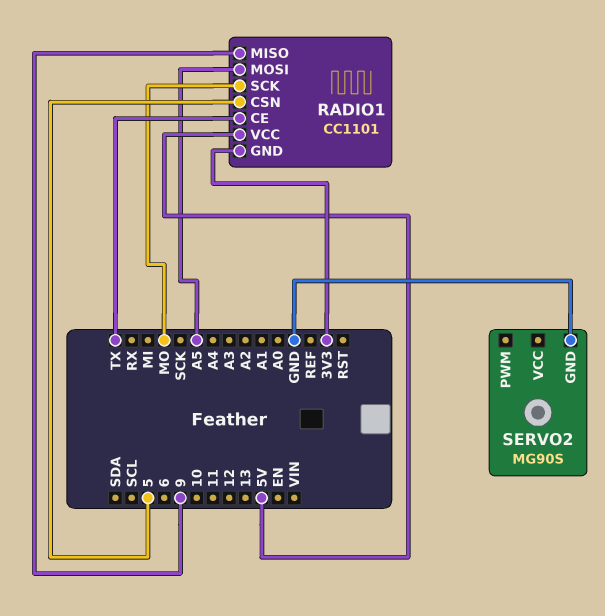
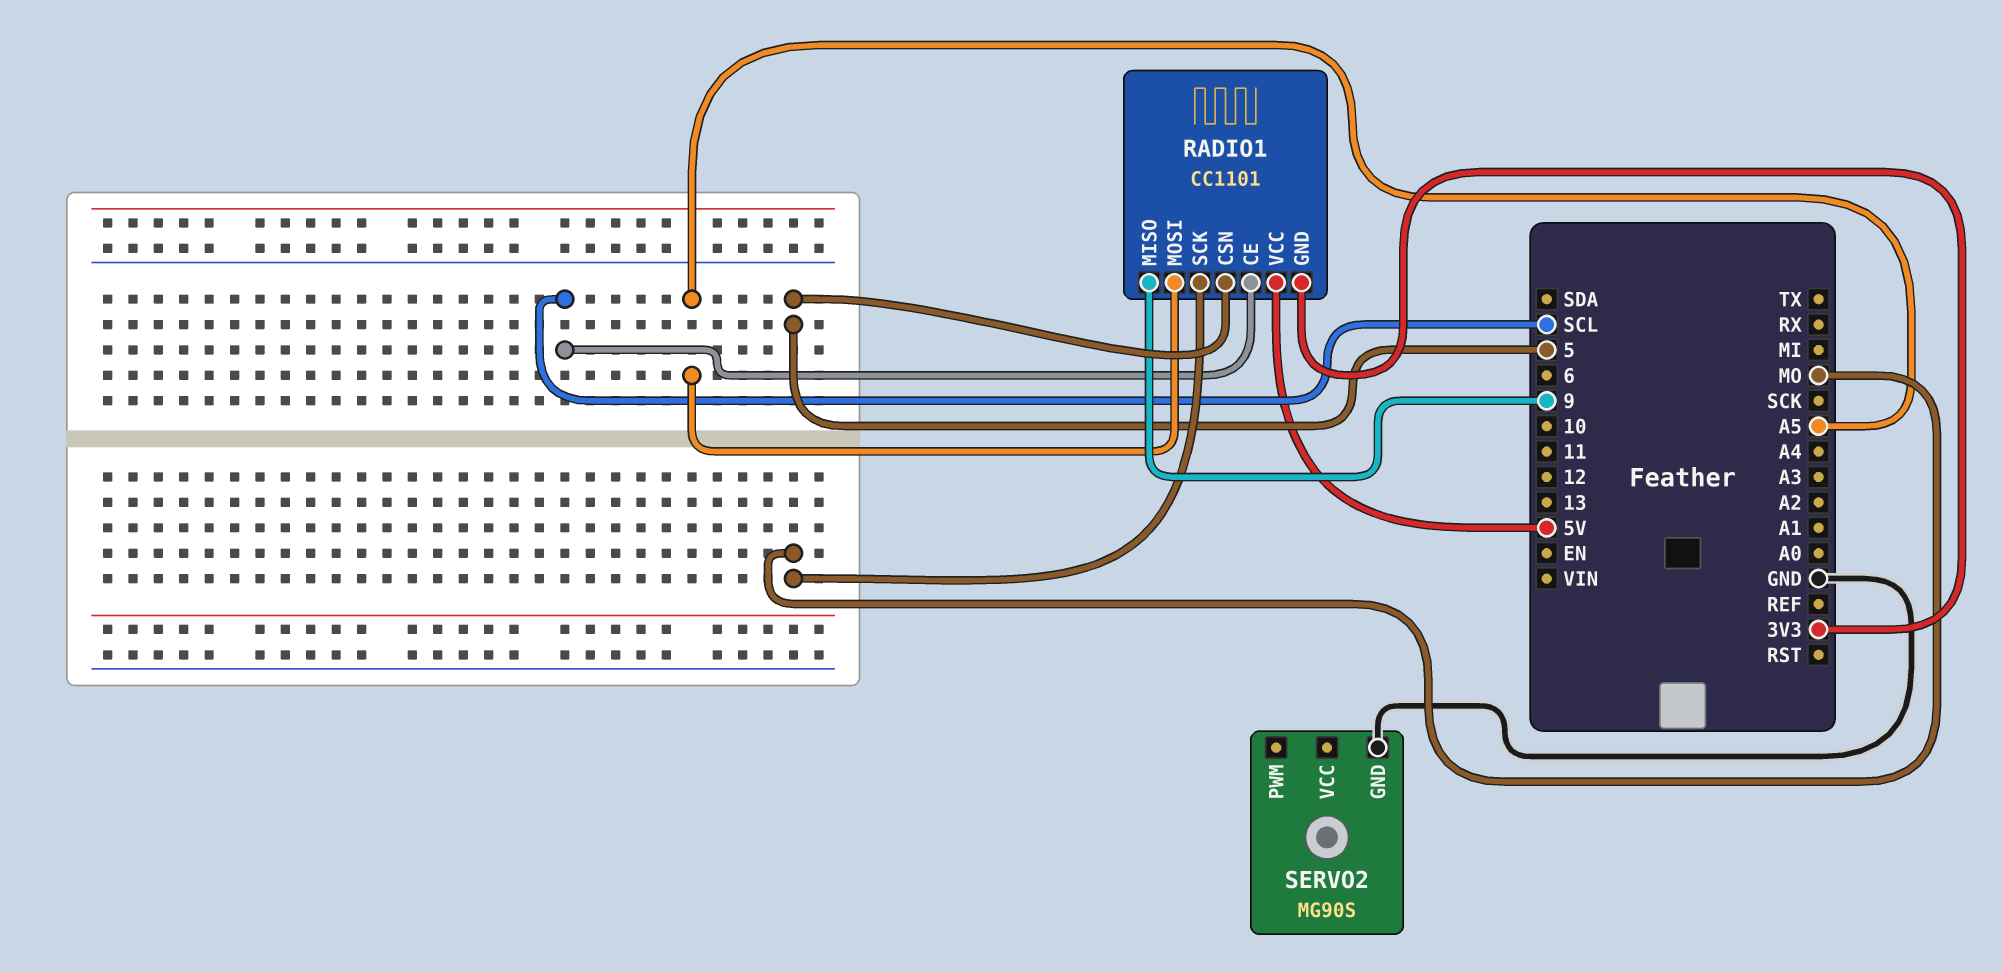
RADIO1 pin CE: TX -> SCL

